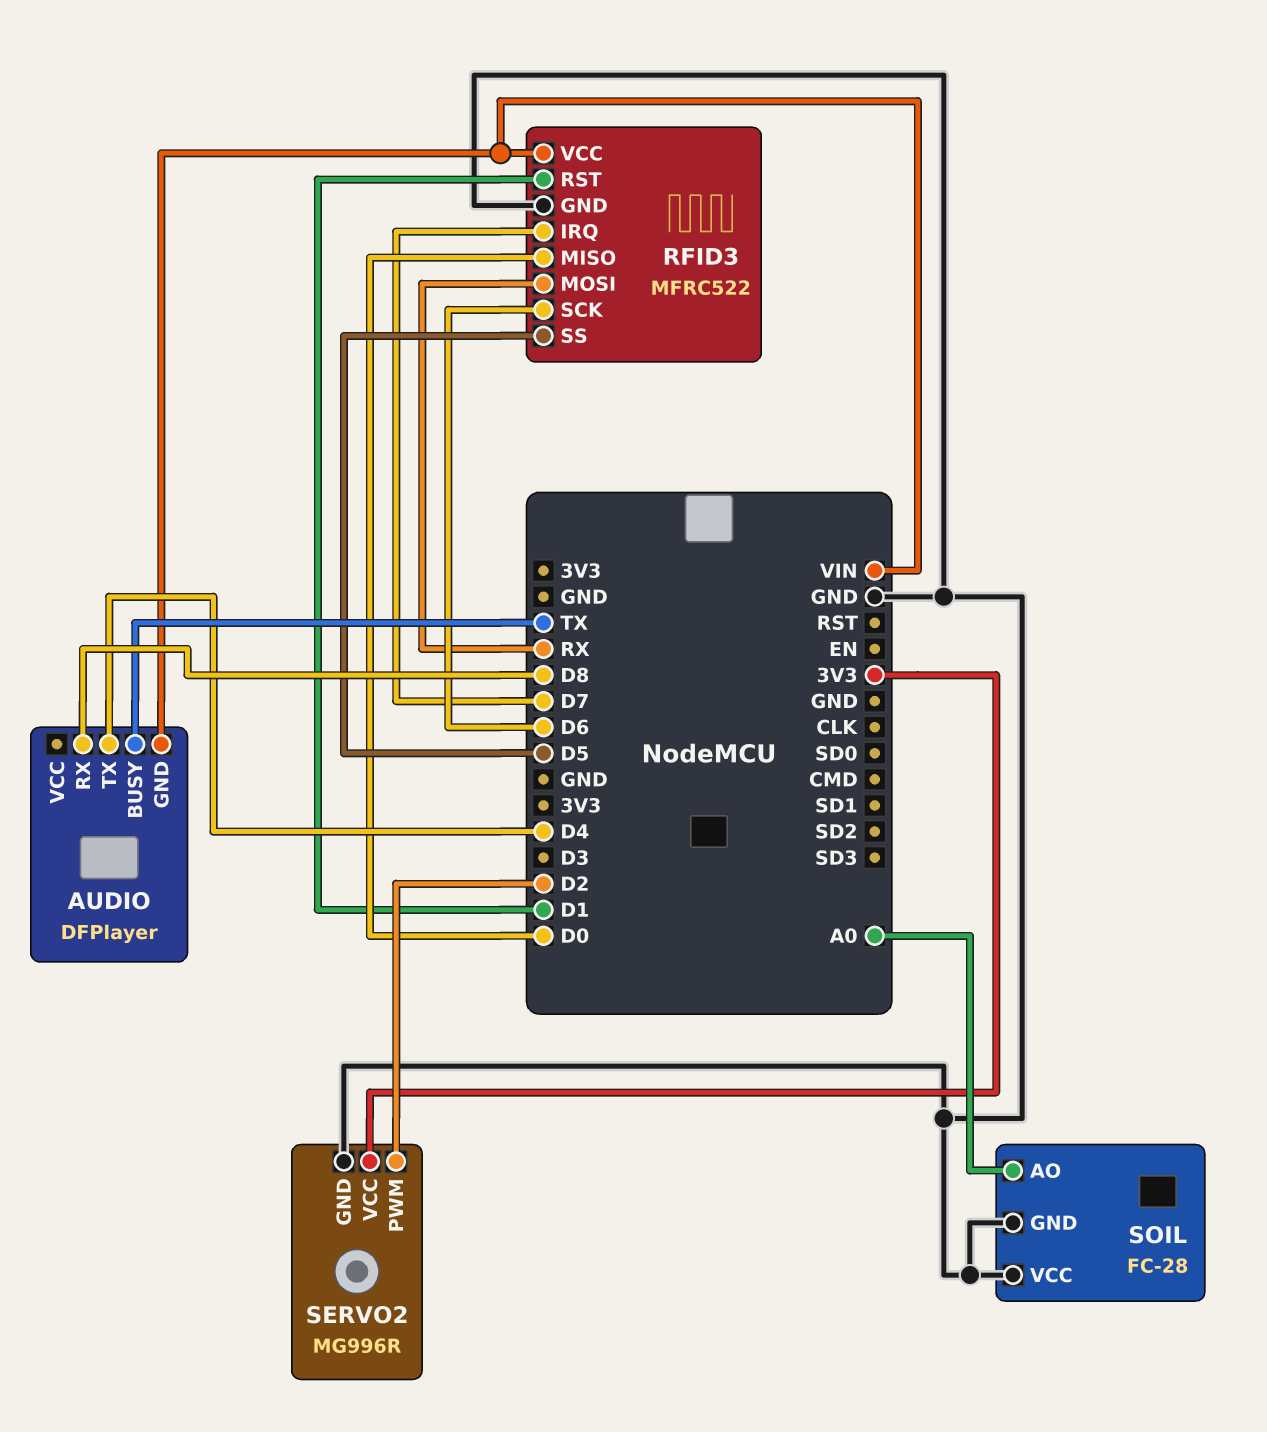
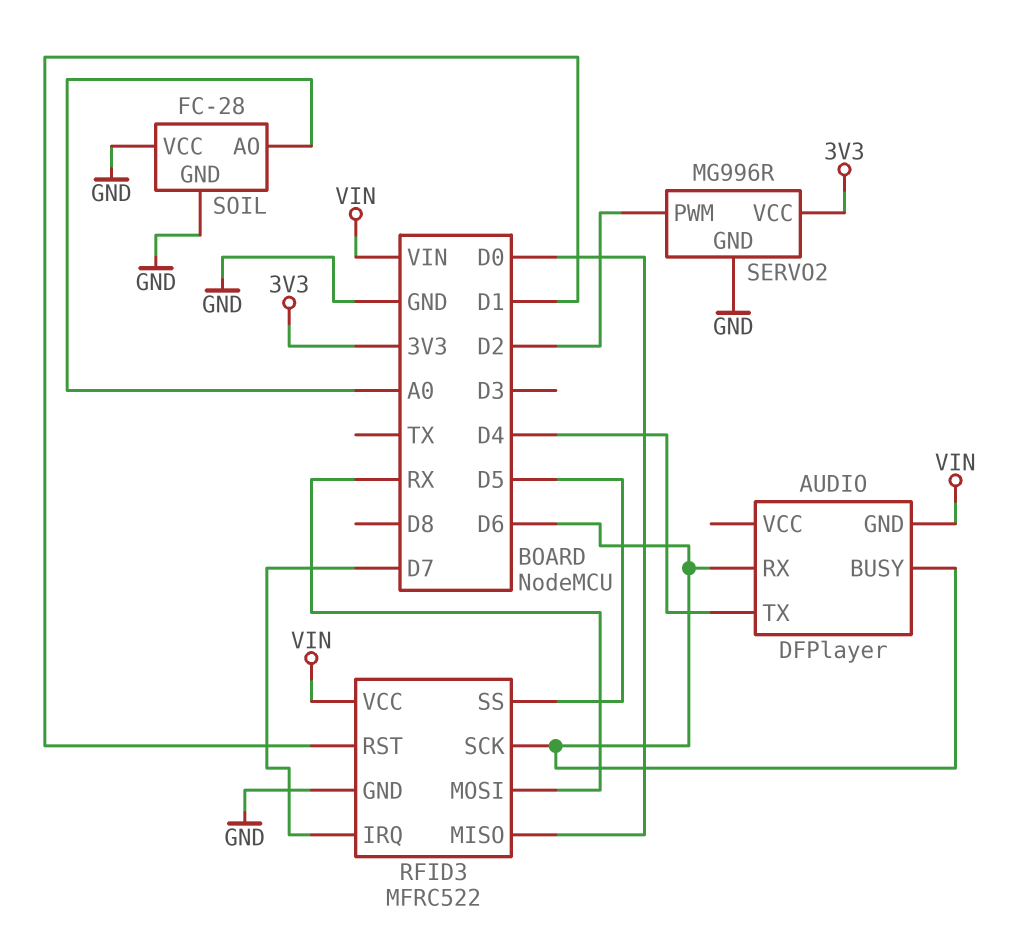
AUDIO pin BUSY: TX -> D6
AUDIO pin RX: D8 -> D6

